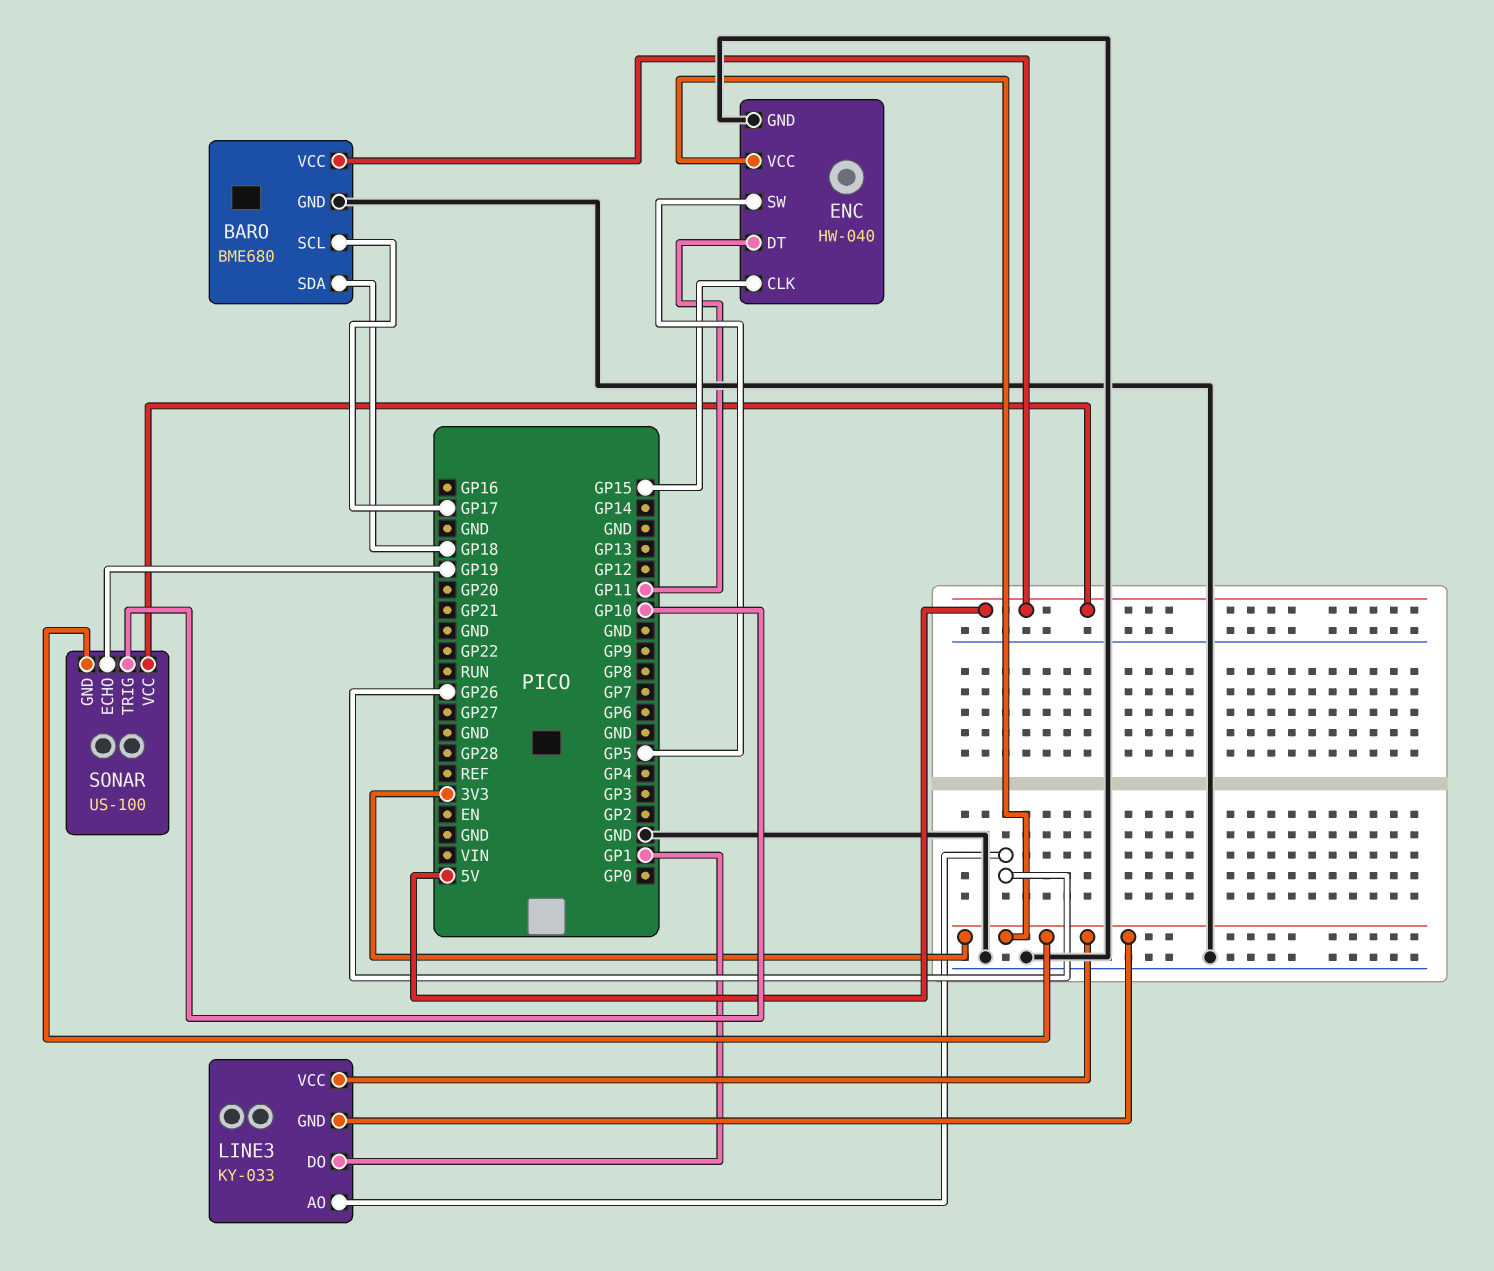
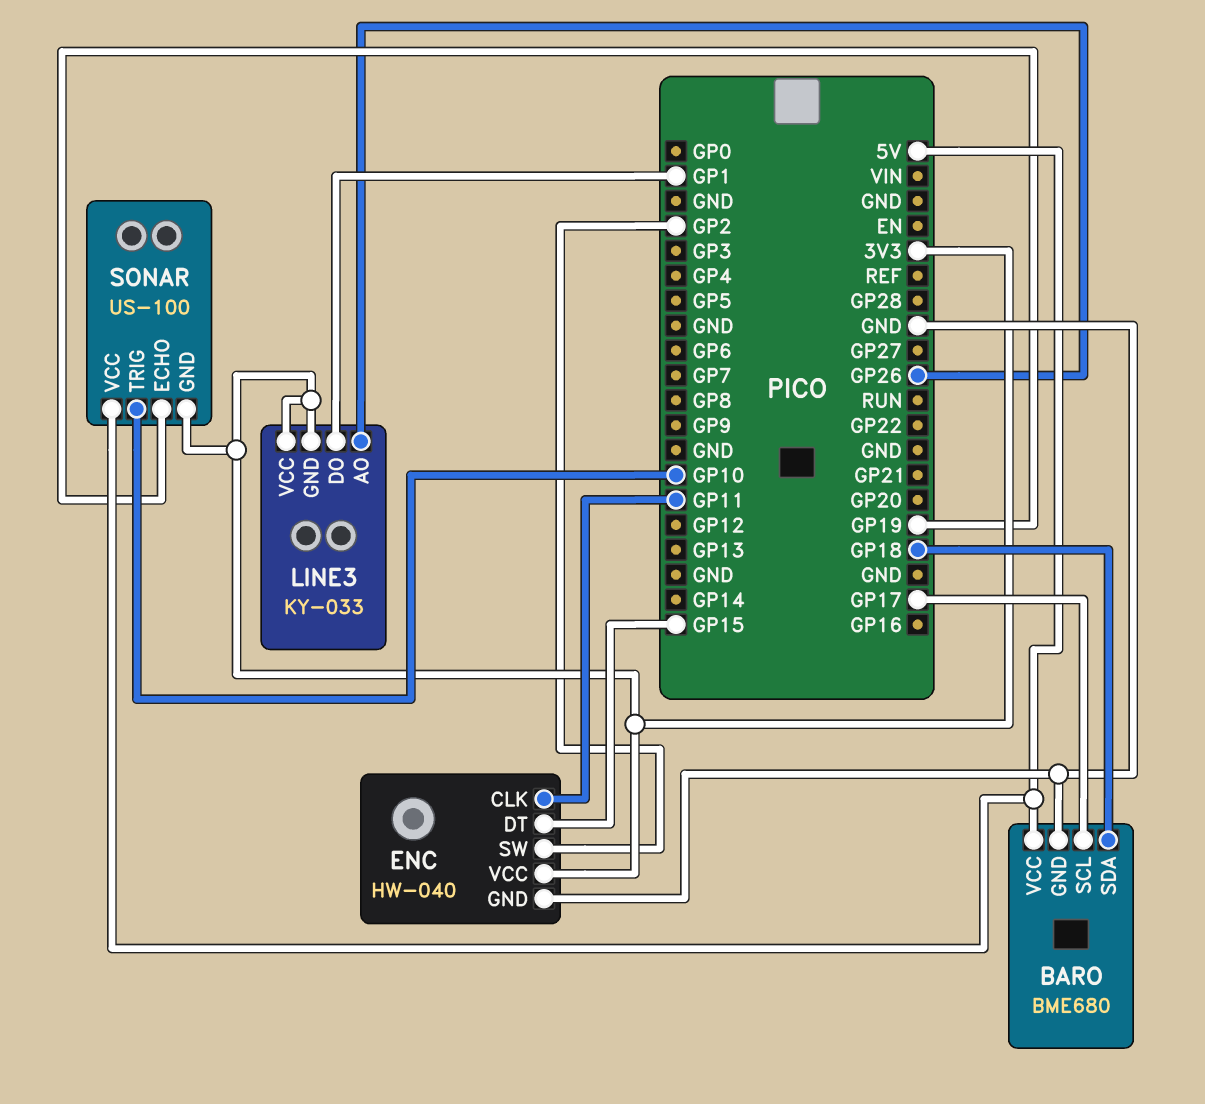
ENC pin CLK: GP15 -> GP11
ENC pin DT: GP11 -> GP15
ENC pin SW: GP5 -> GP2

